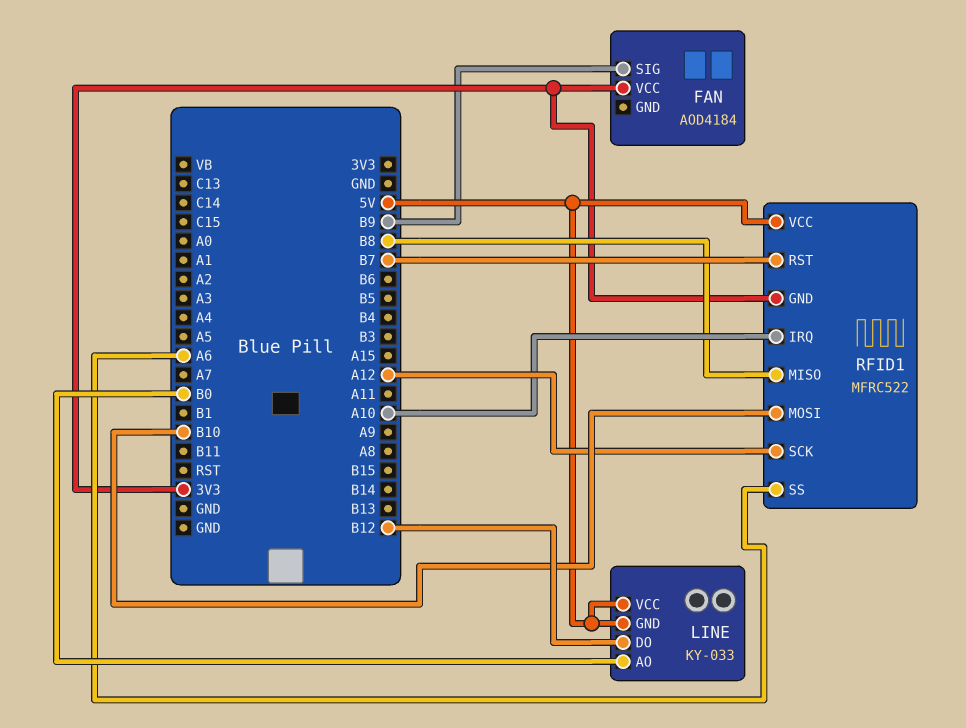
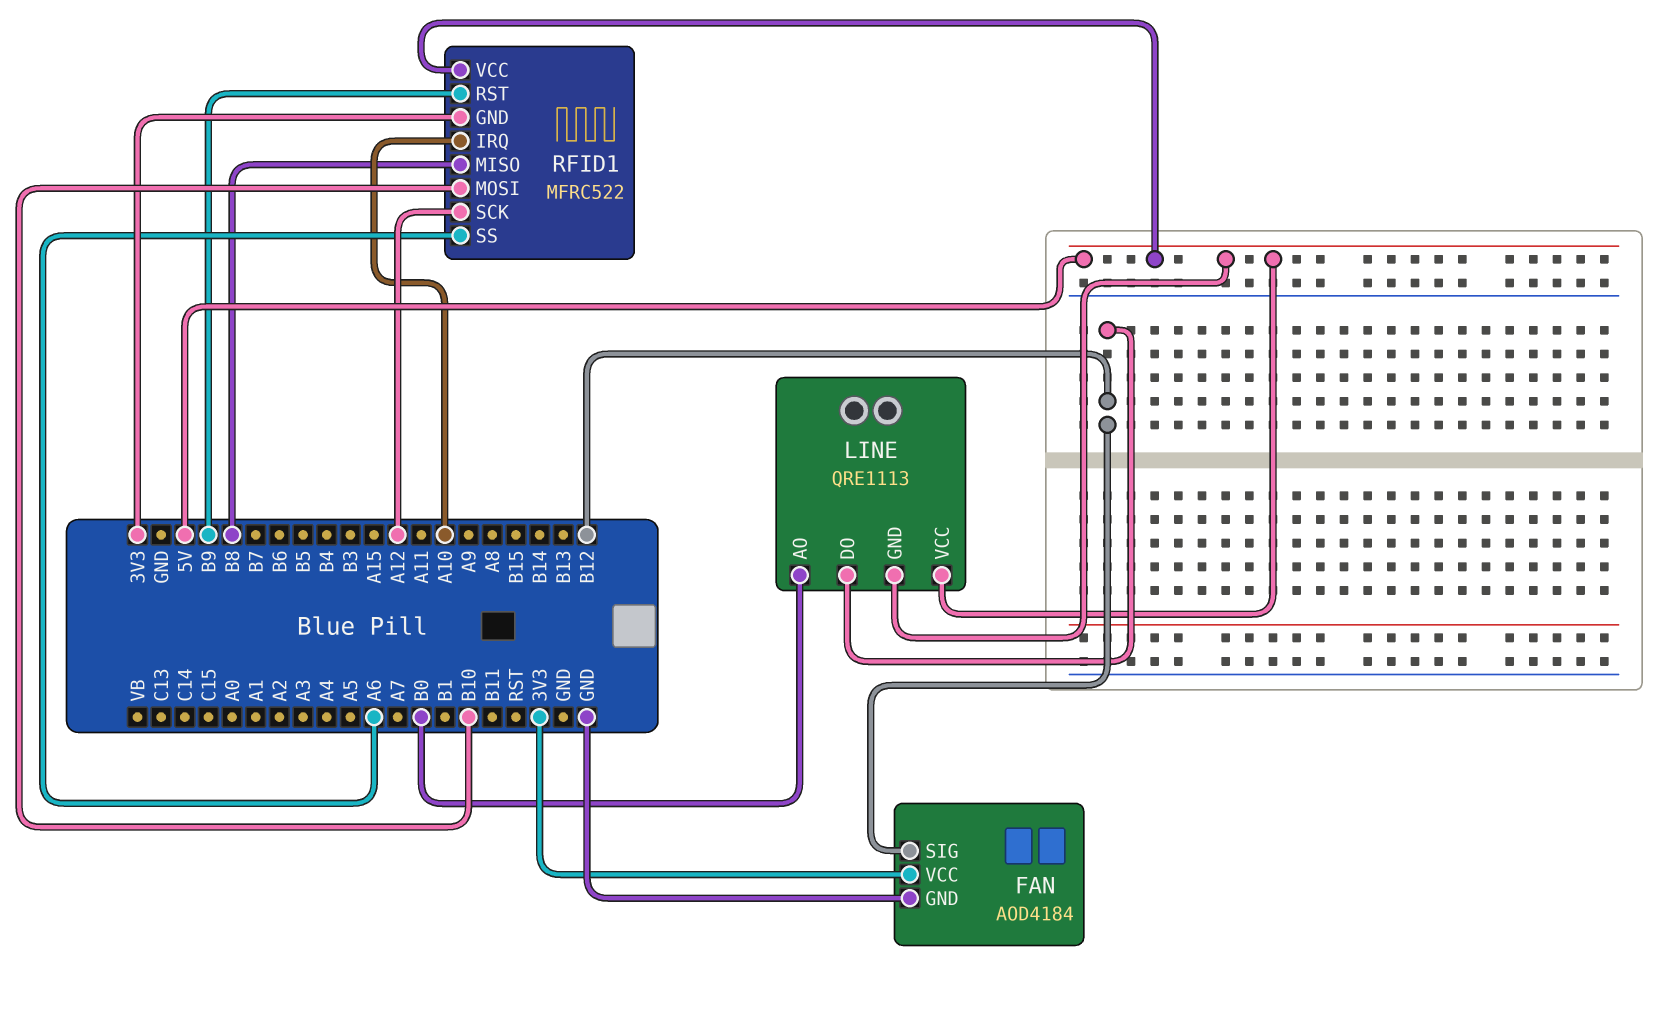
FAN pin GND: none -> GND
FAN pin SIG: B9 -> B12
LINE: KY-033 -> QRE1113
RFID1 pin RST: B7 -> B9

